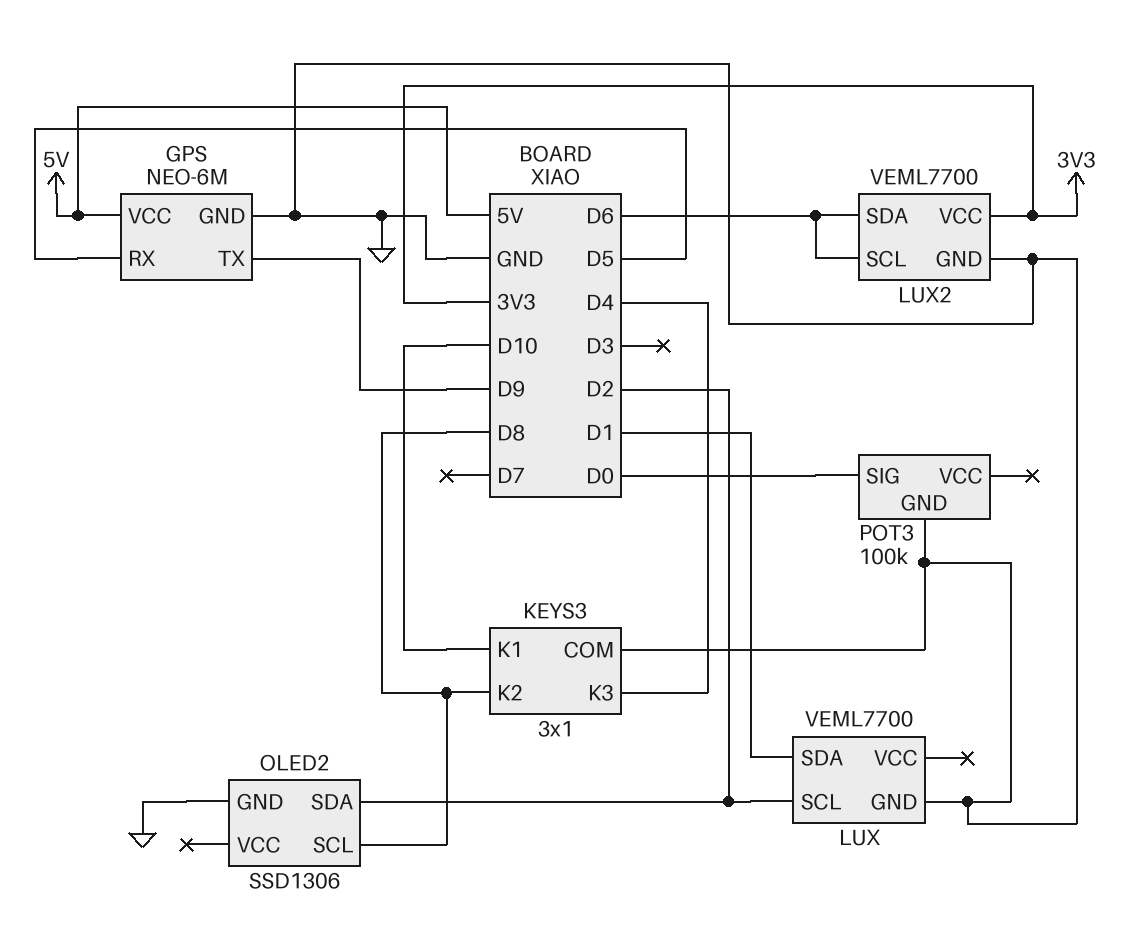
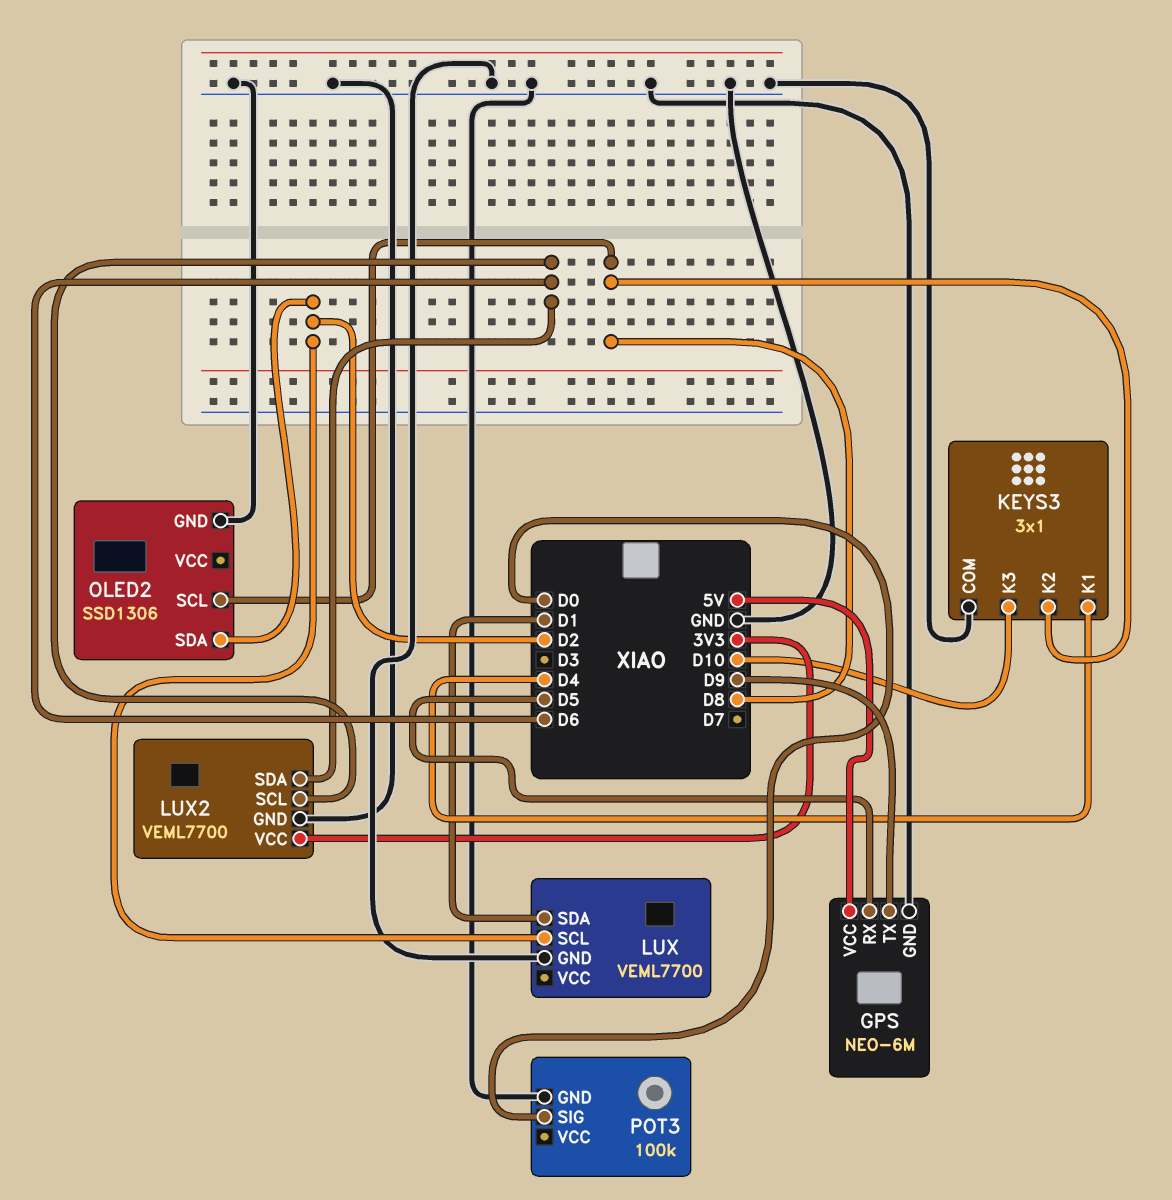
KEYS3 pin K1: D10 -> D4
KEYS3 pin K3: D4 -> D10

